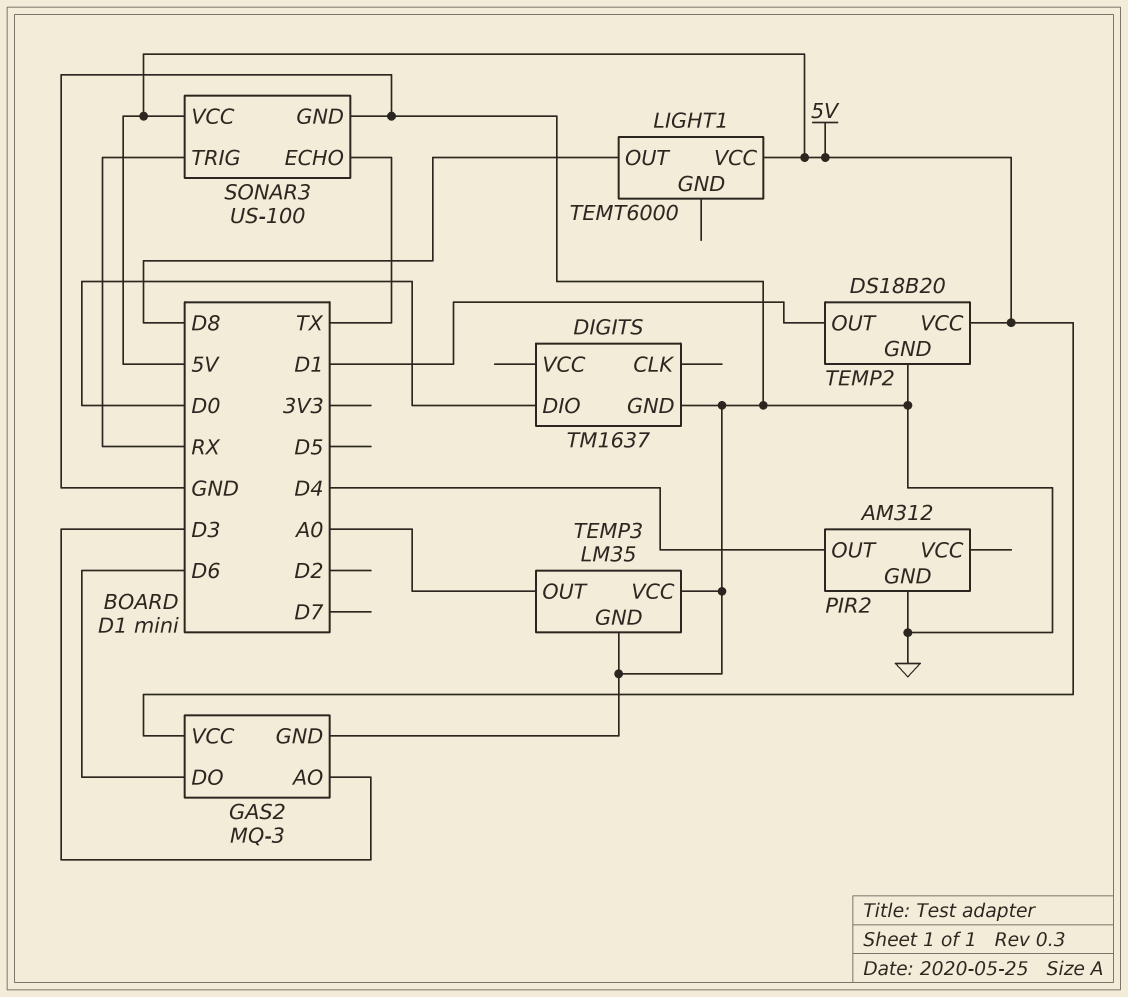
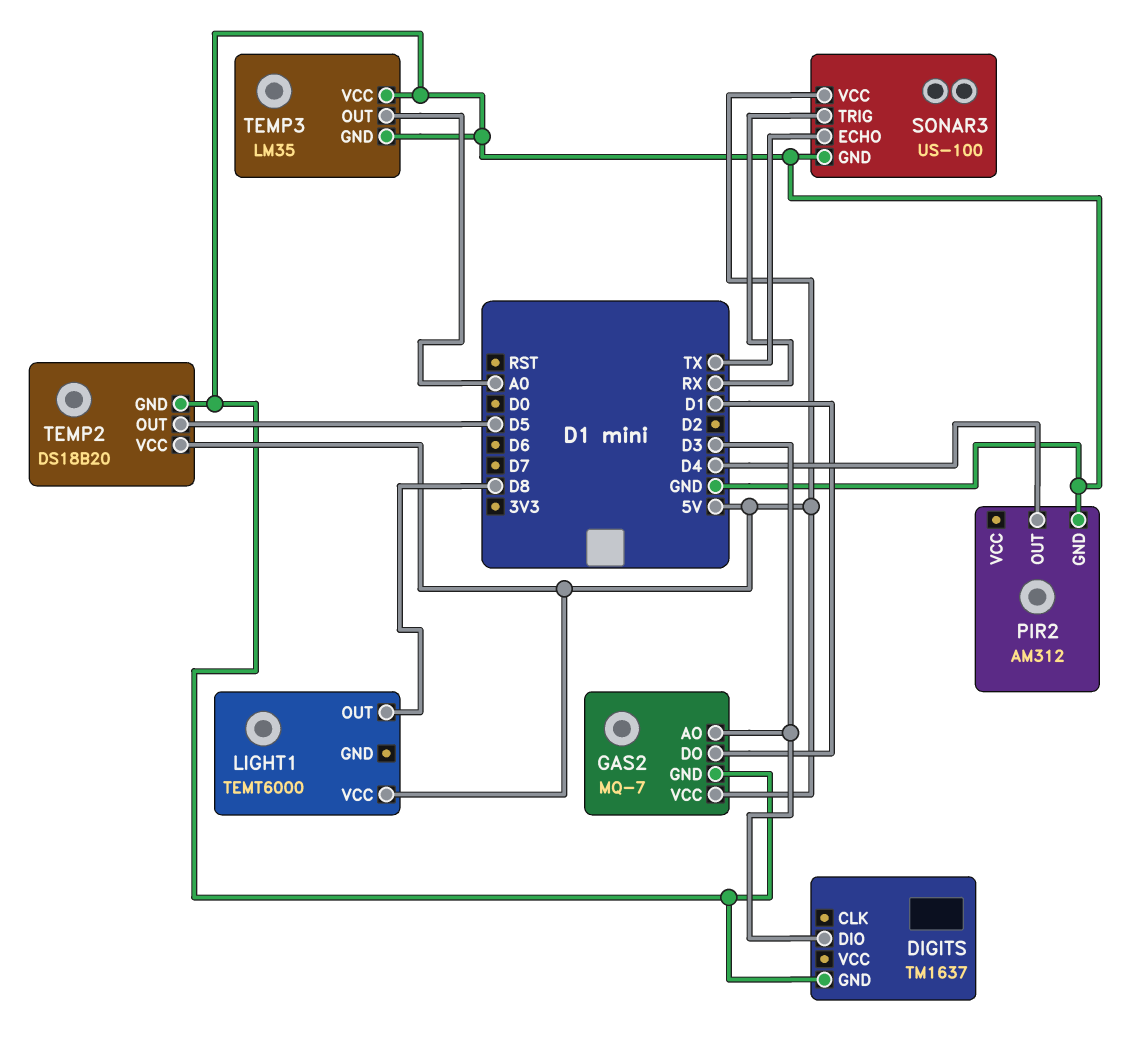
DIGITS pin DIO: D0 -> D3
GAS2: MQ-3 -> MQ-7
GAS2 pin DO: D6 -> D1
TEMP2 pin OUT: D1 -> D5

